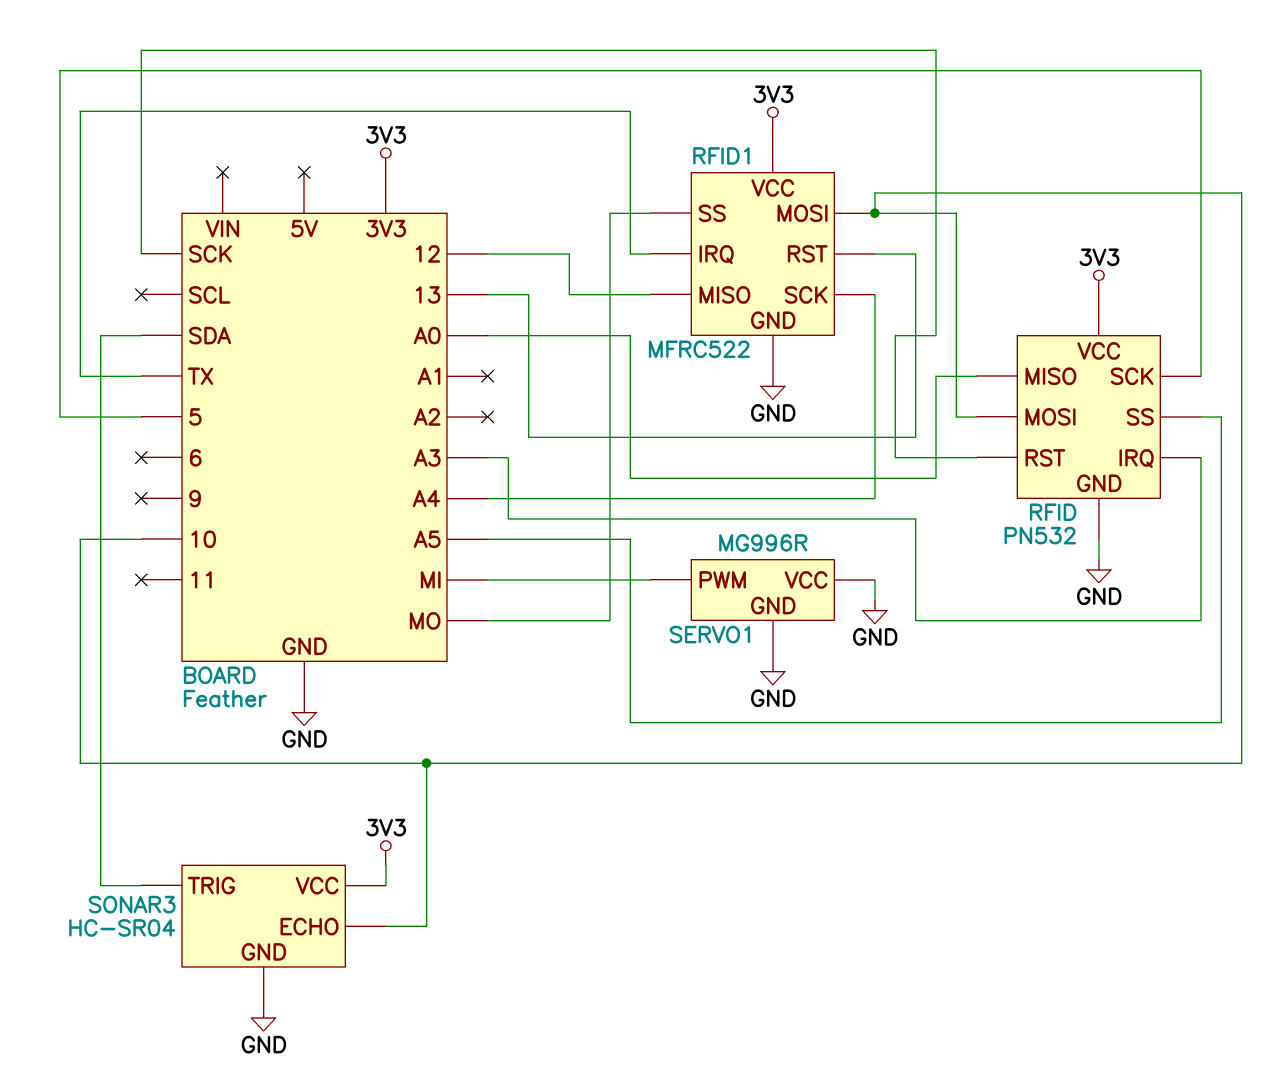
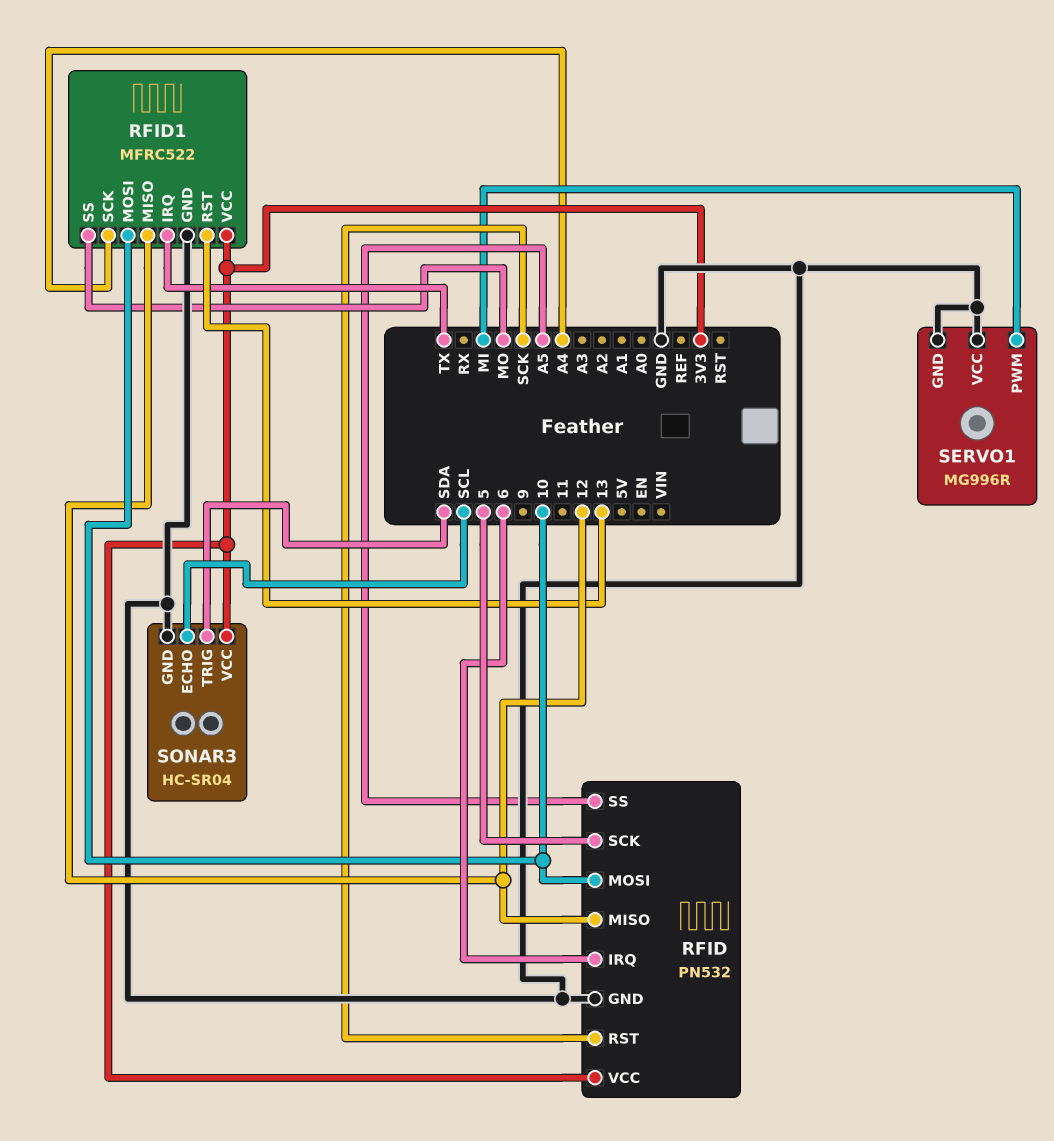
RFID pin IRQ: A3 -> 6
RFID pin MISO: A0 -> 12
SONAR3 pin ECHO: 10 -> SCL

